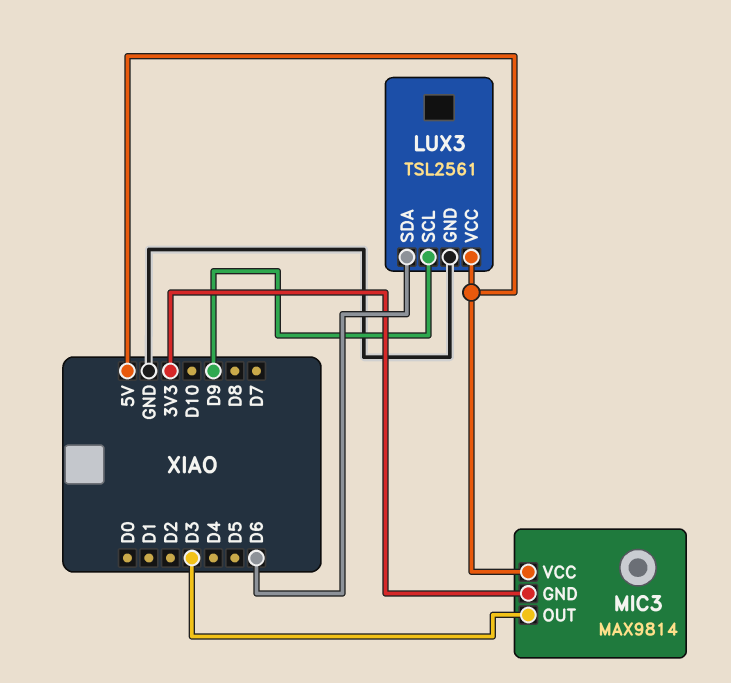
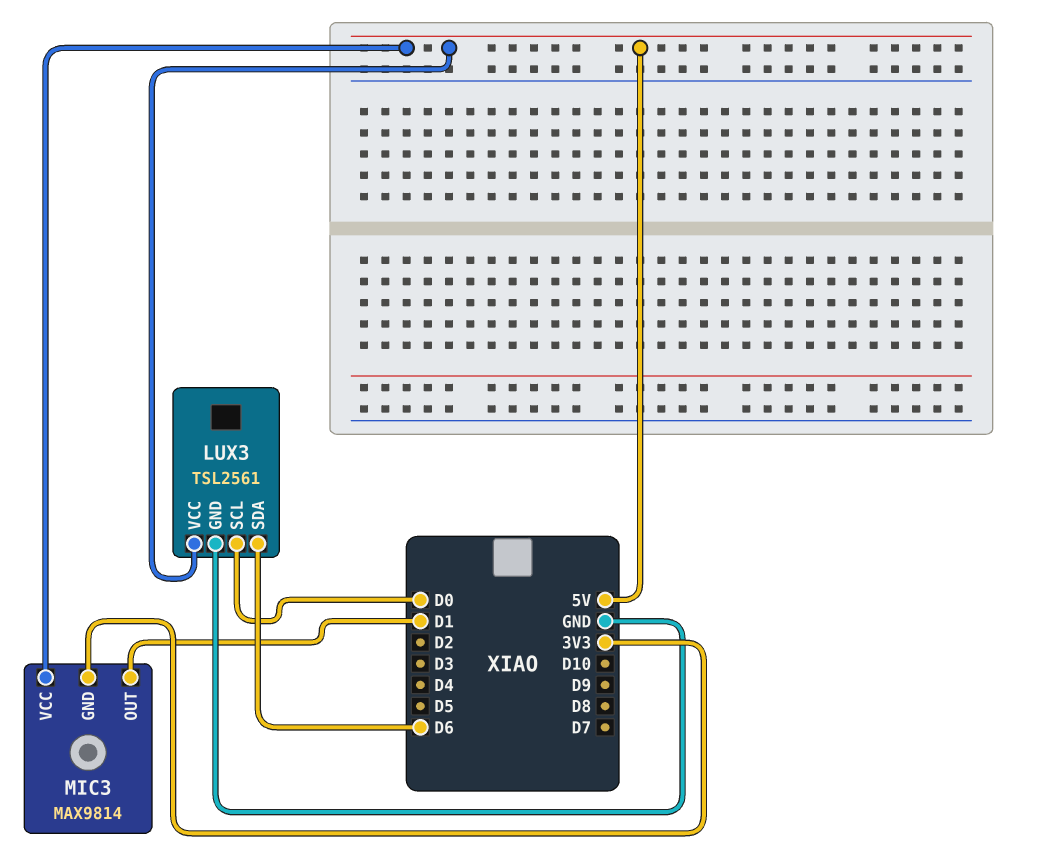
LUX3 pin SCL: D9 -> D0
MIC3 pin OUT: D3 -> D1

